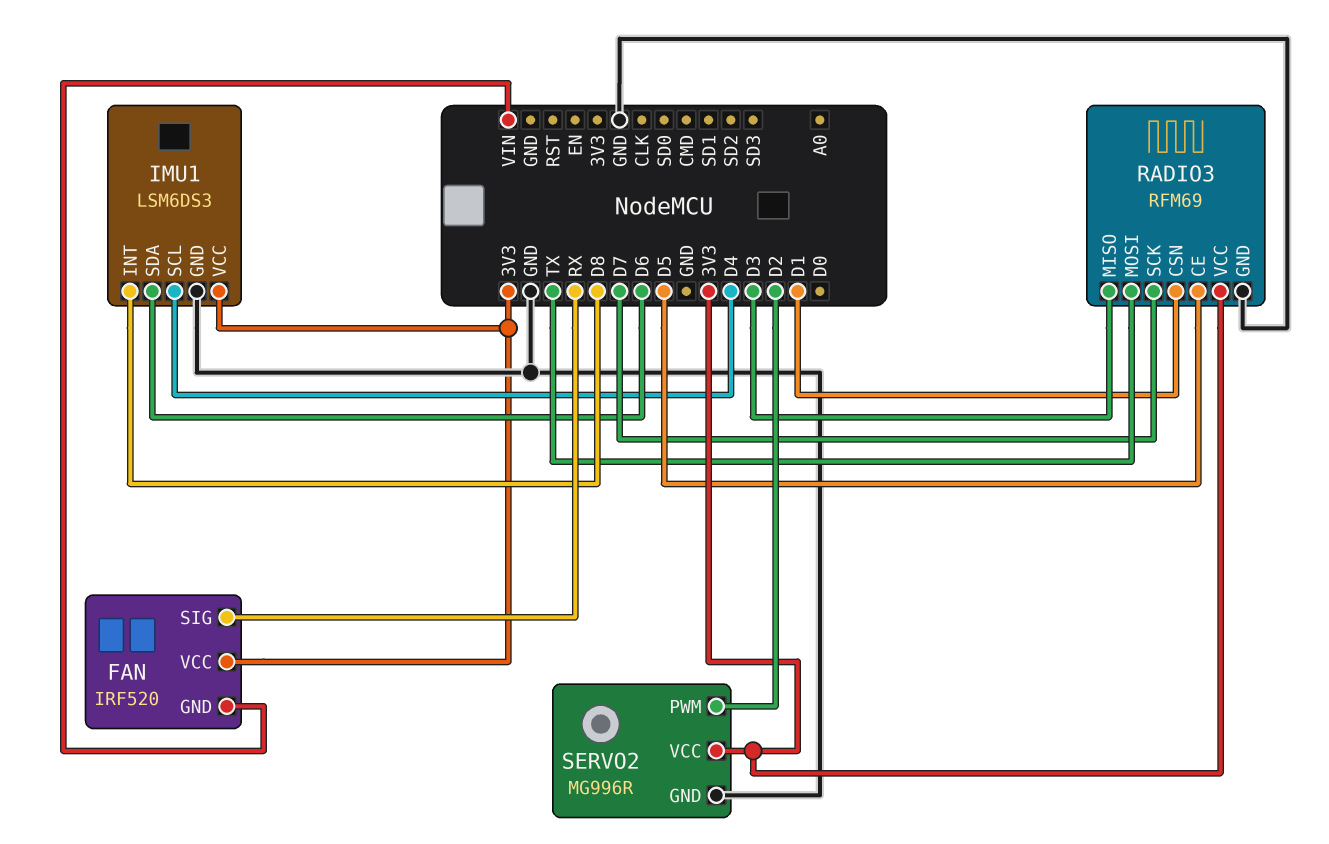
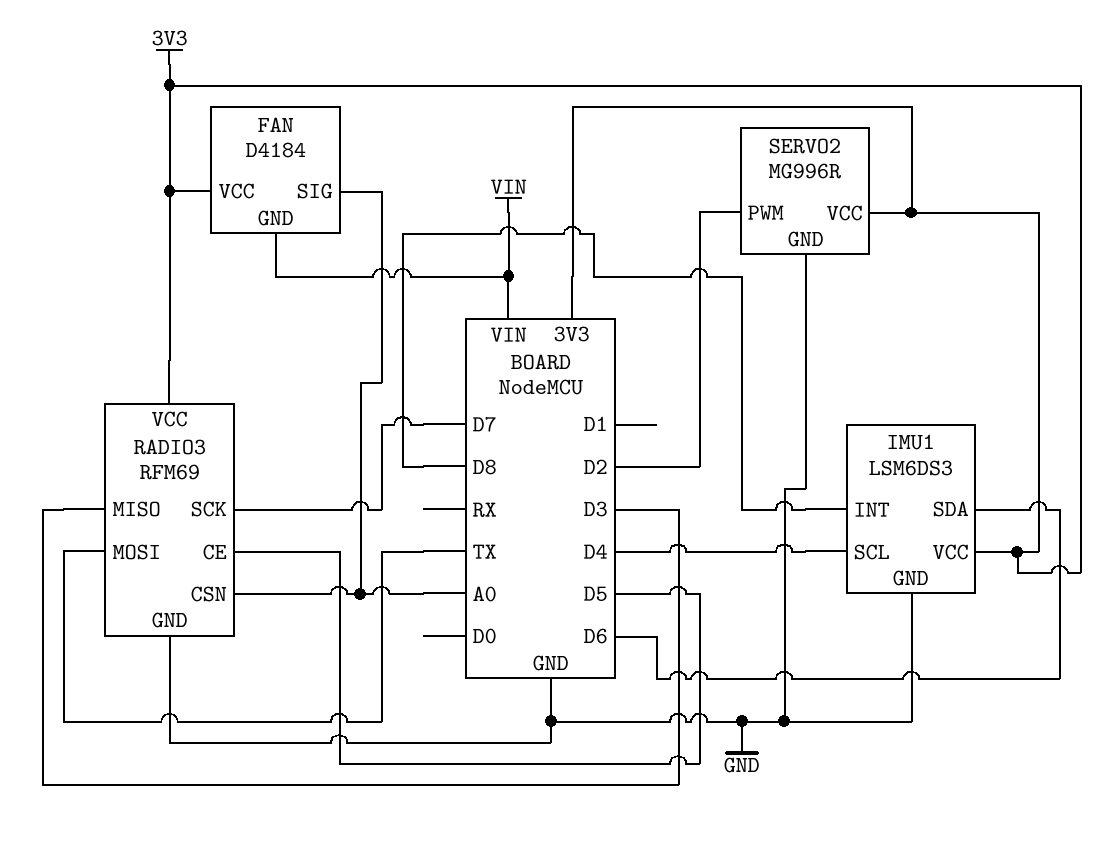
FAN: IRF520 -> D4184
FAN pin SIG: RX -> A0
RADIO3 pin CSN: D1 -> A0

